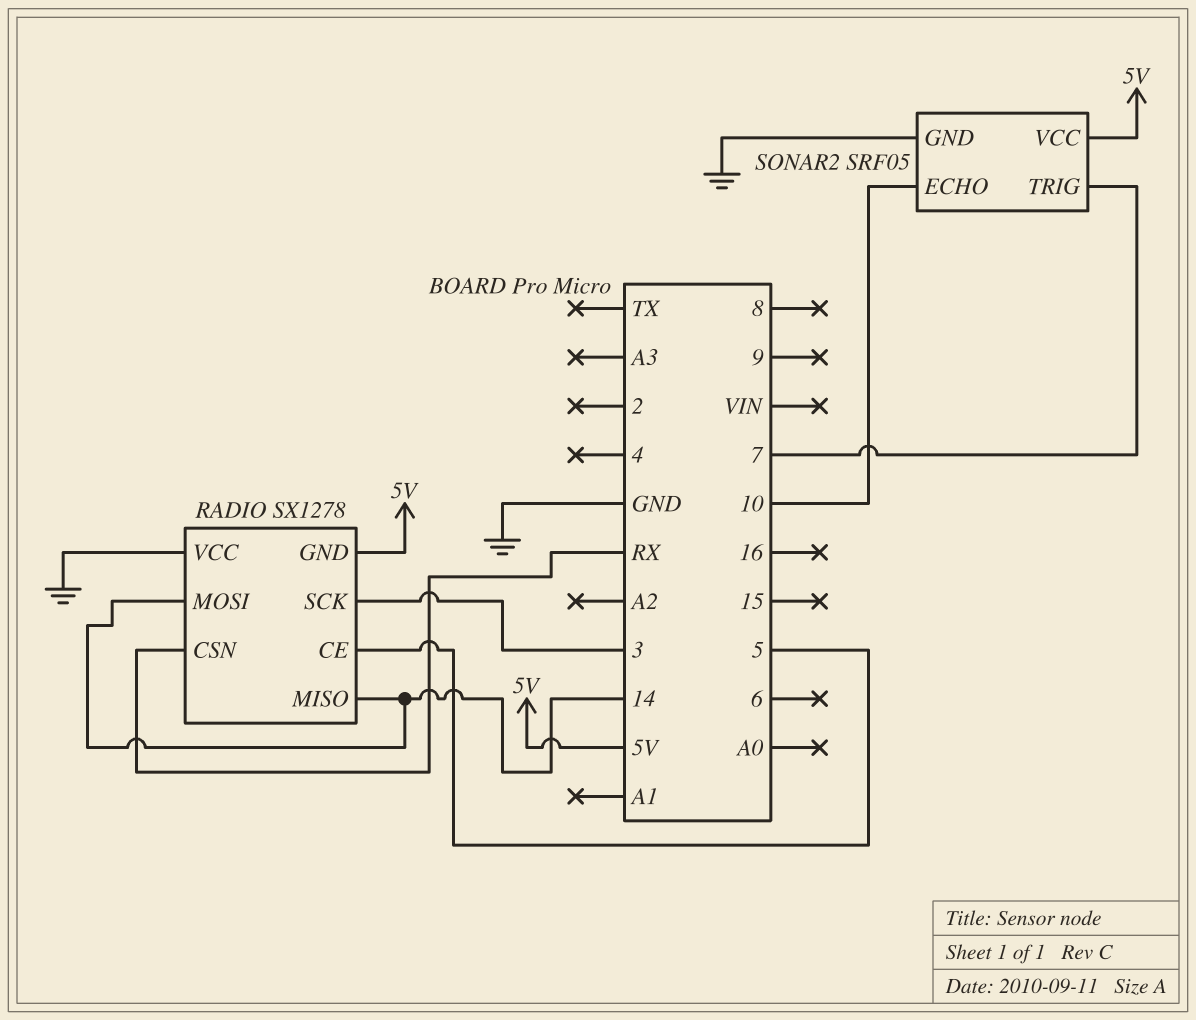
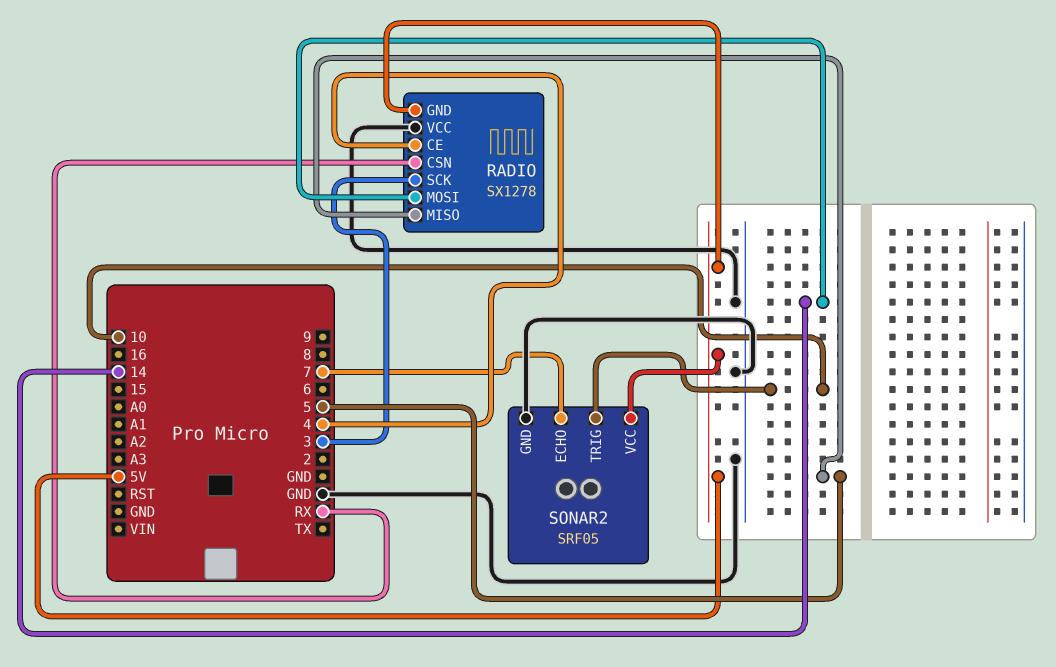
RADIO pin CE: 5 -> 4
RADIO pin MISO: 14 -> 5
SONAR2 pin ECHO: 10 -> 7
SONAR2 pin TRIG: 7 -> 10

